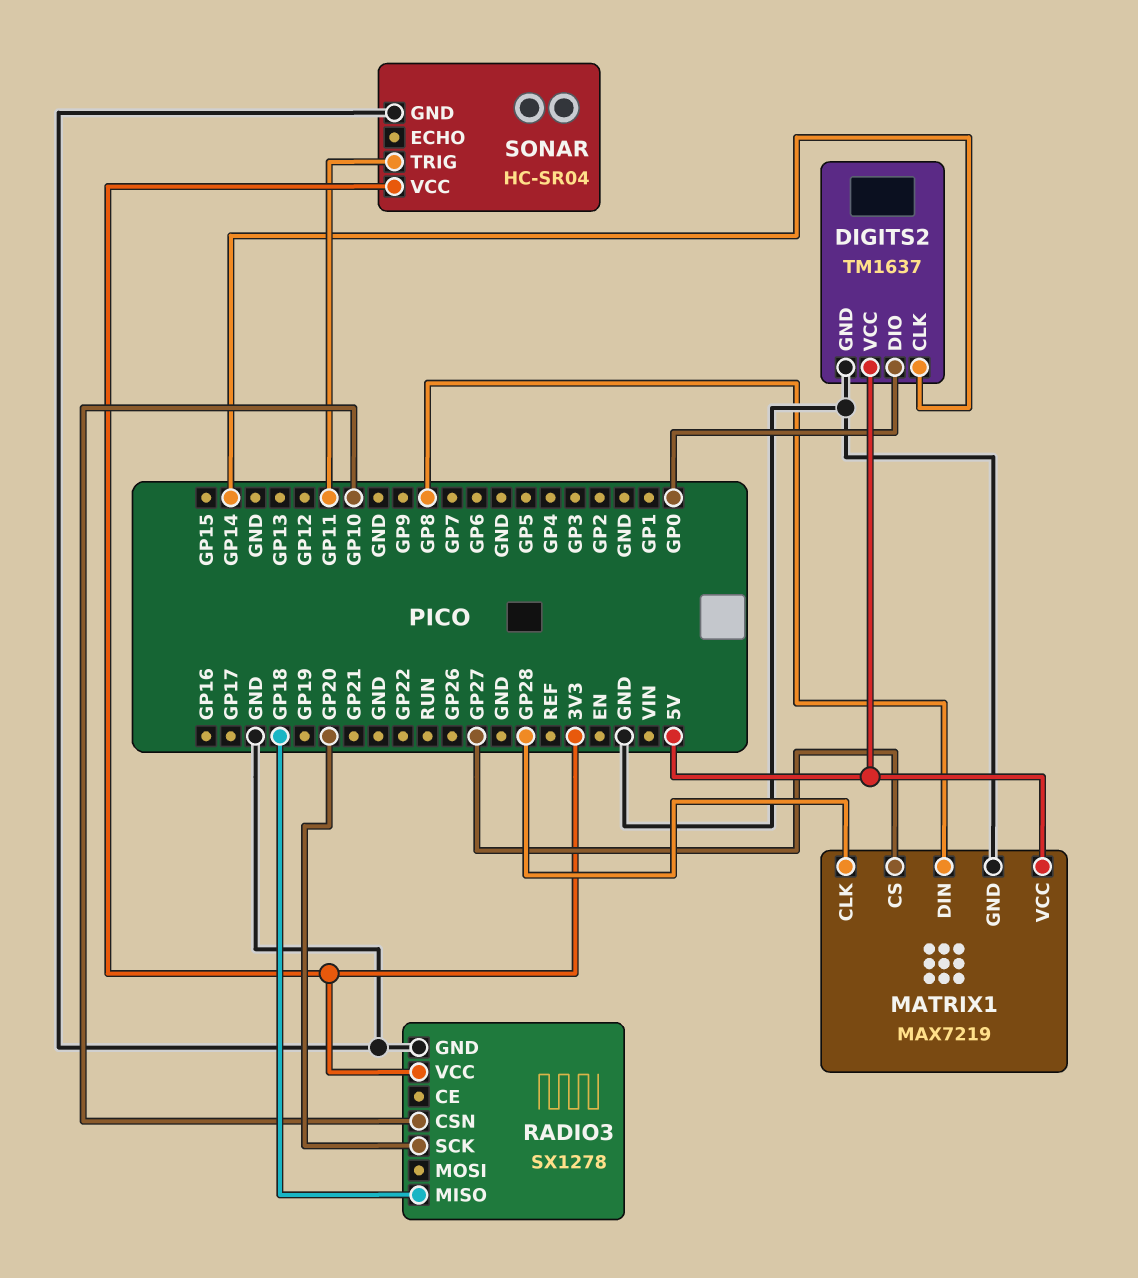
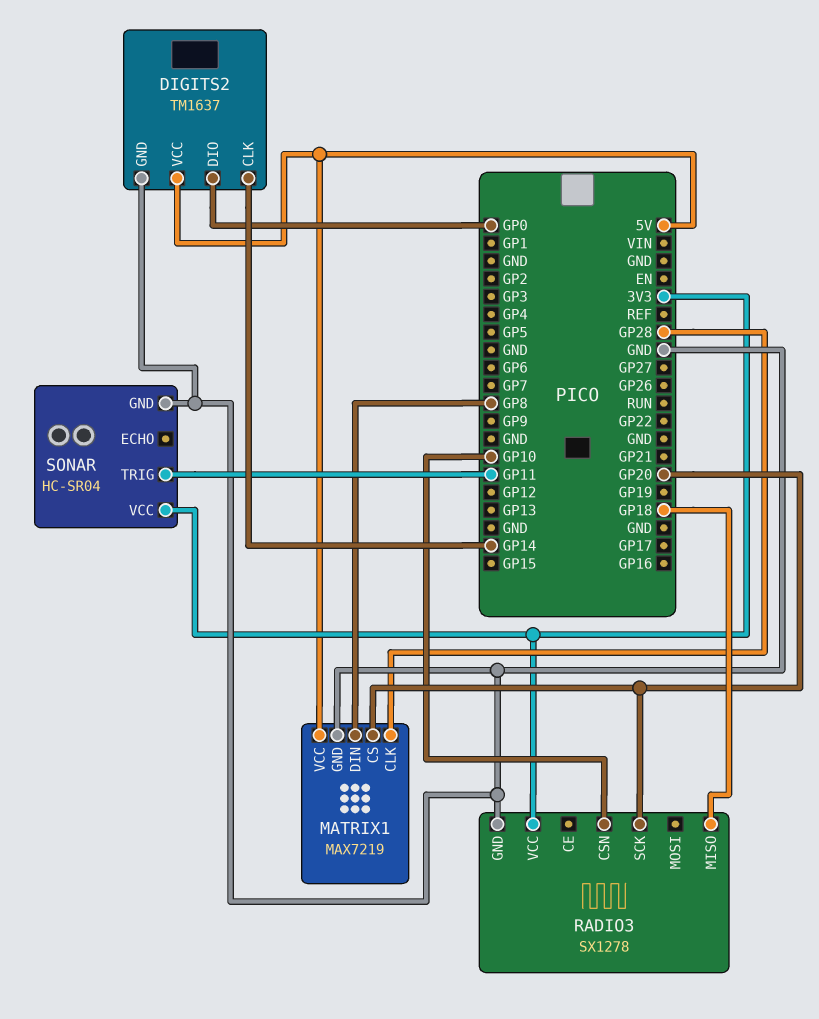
MATRIX1 pin CS: GP27 -> GP20

